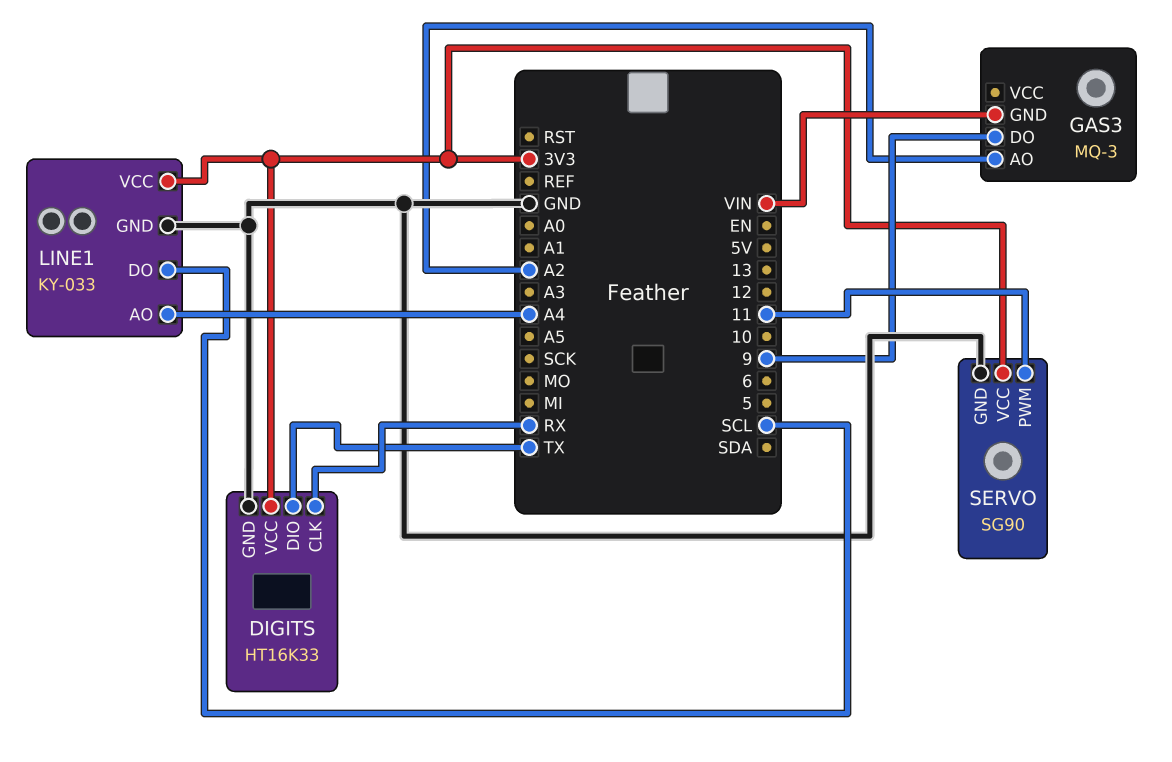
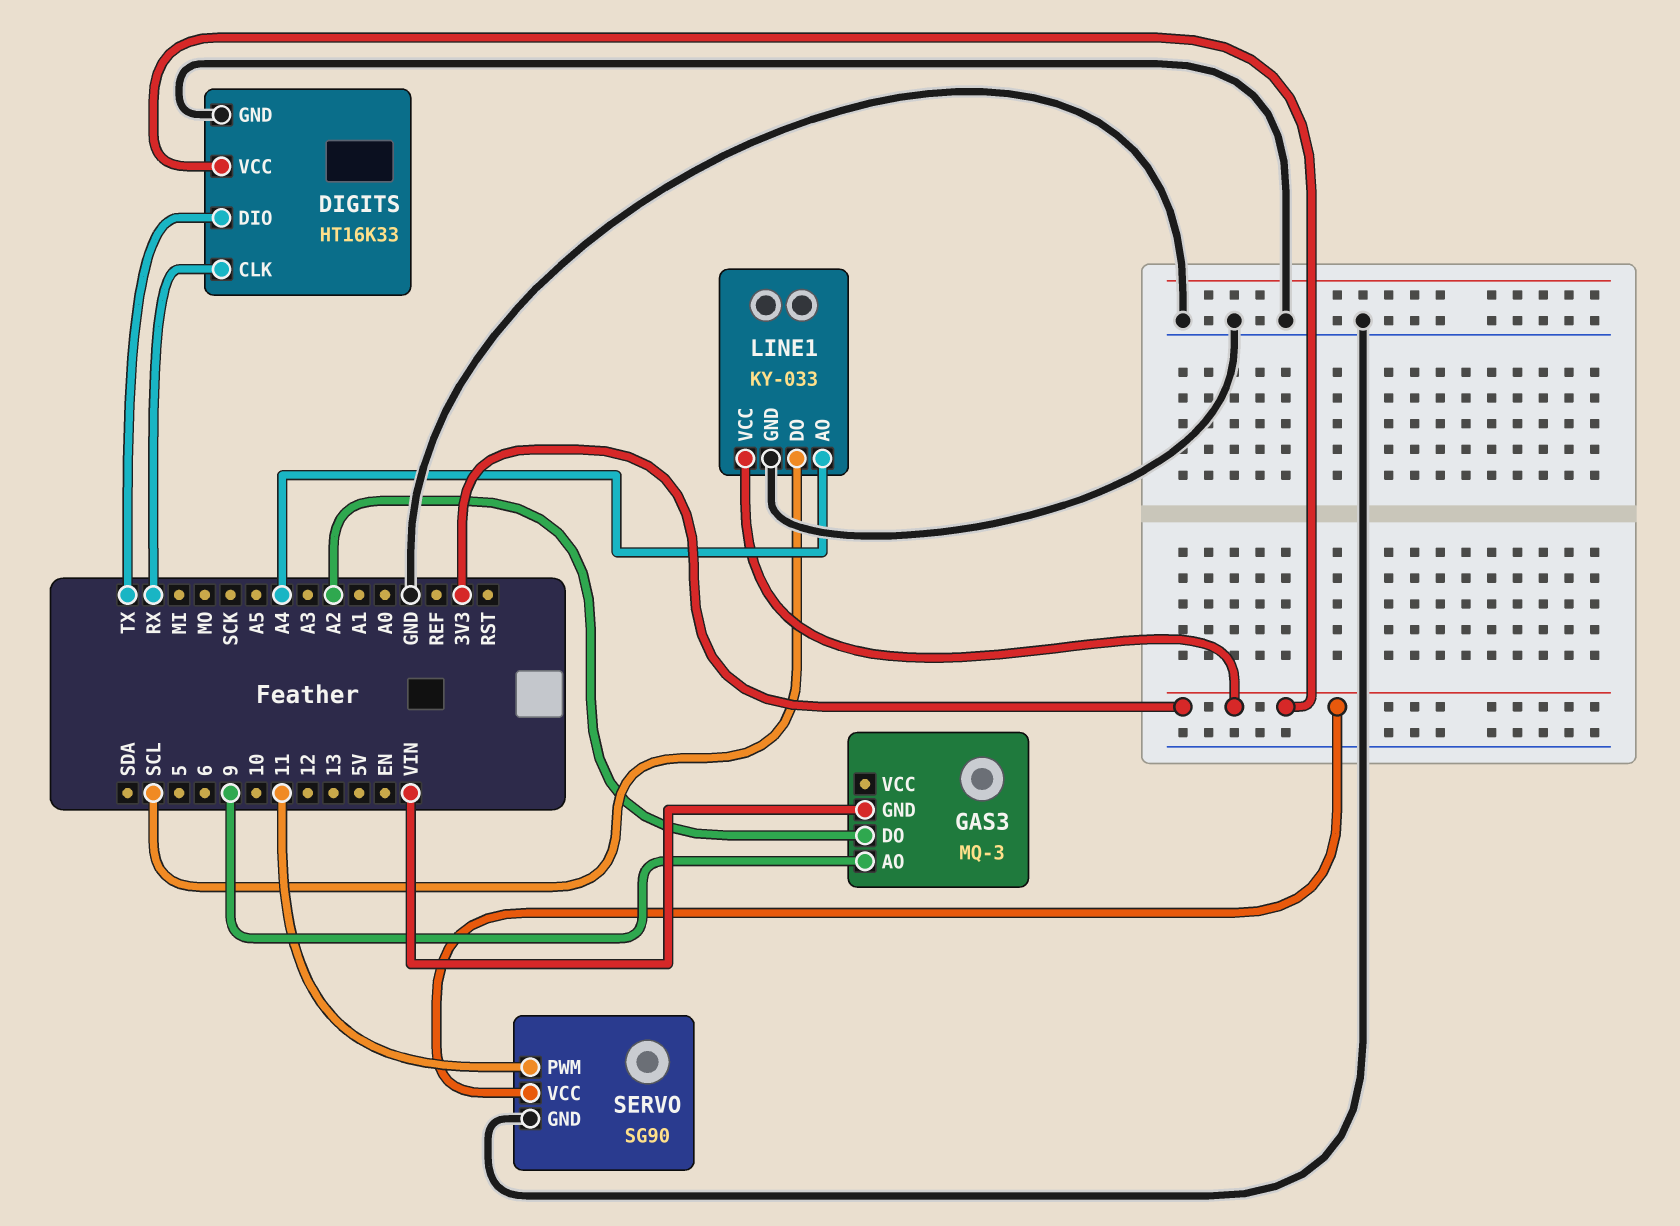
GAS3 pin AO: A2 -> 9
GAS3 pin DO: 9 -> A2

